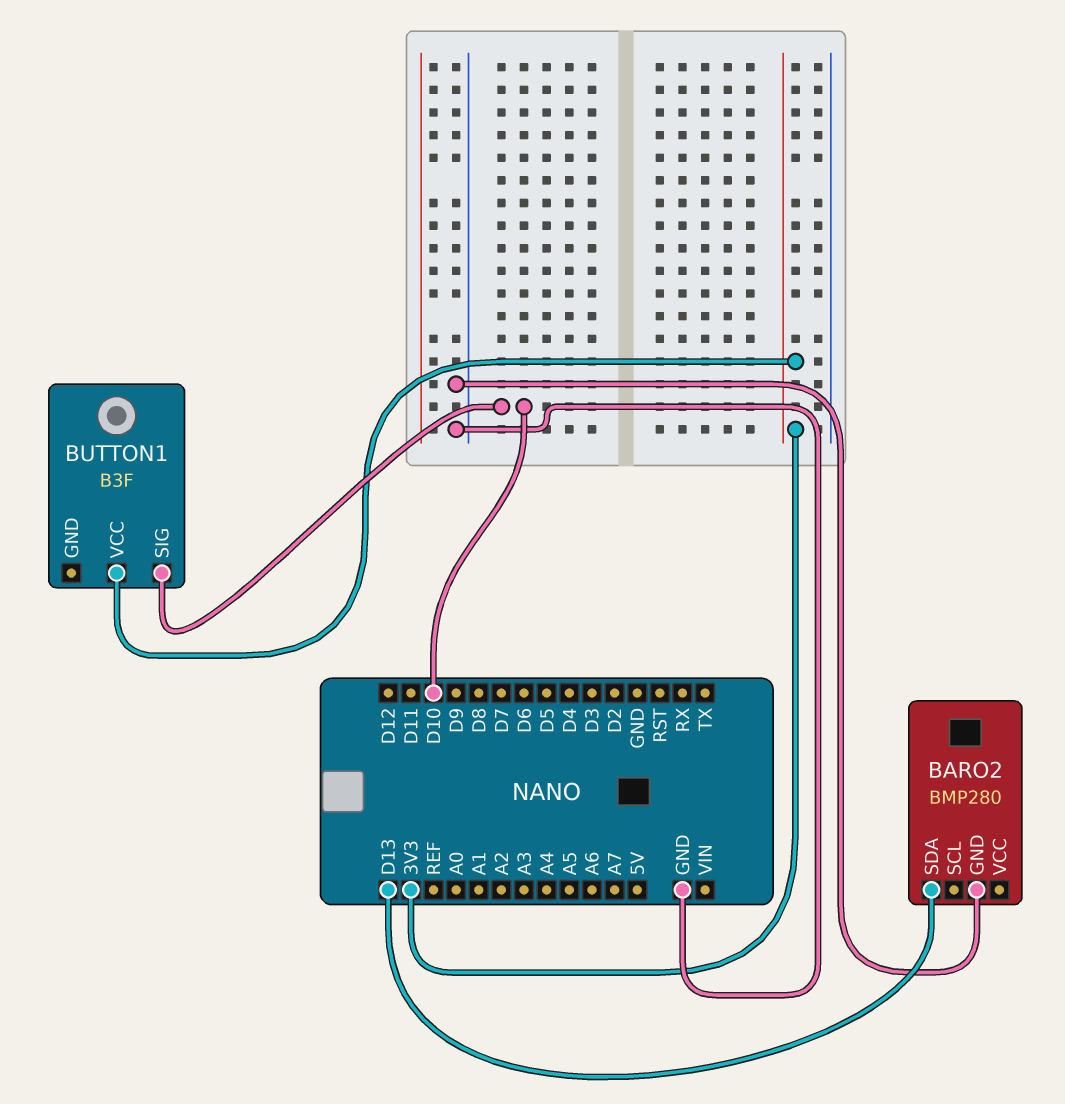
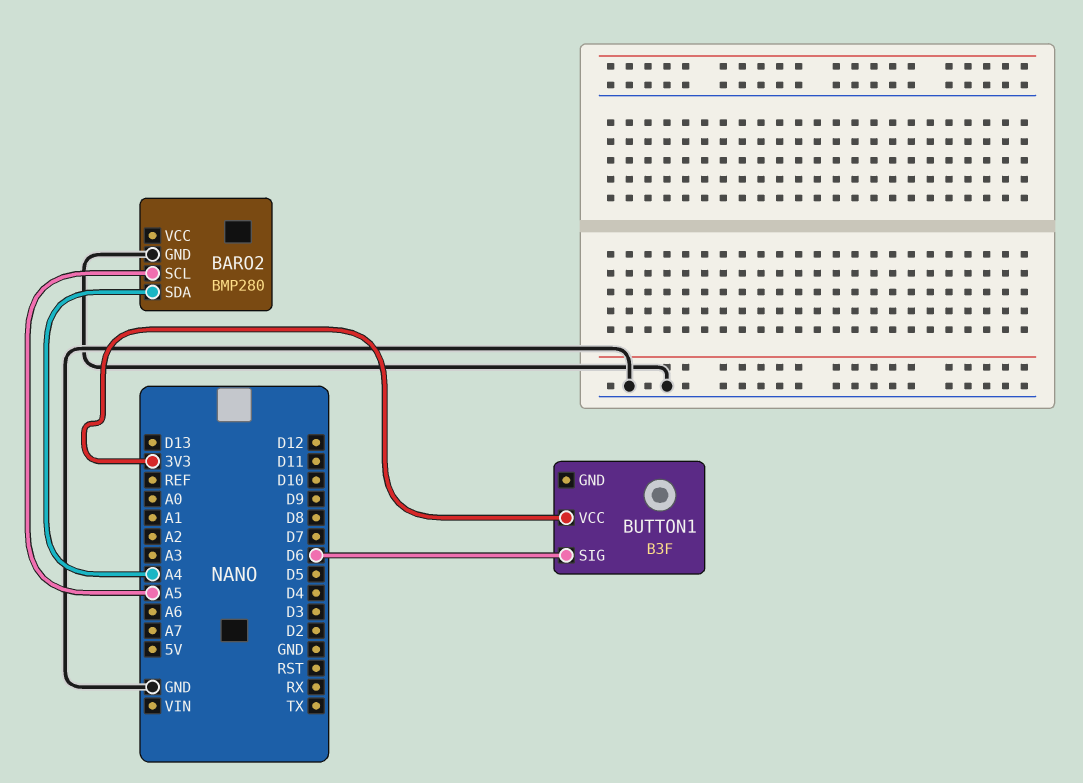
BARO2 pin SCL: none -> A5
BARO2 pin SDA: D13 -> A4
BUTTON1 pin SIG: D10 -> D6

